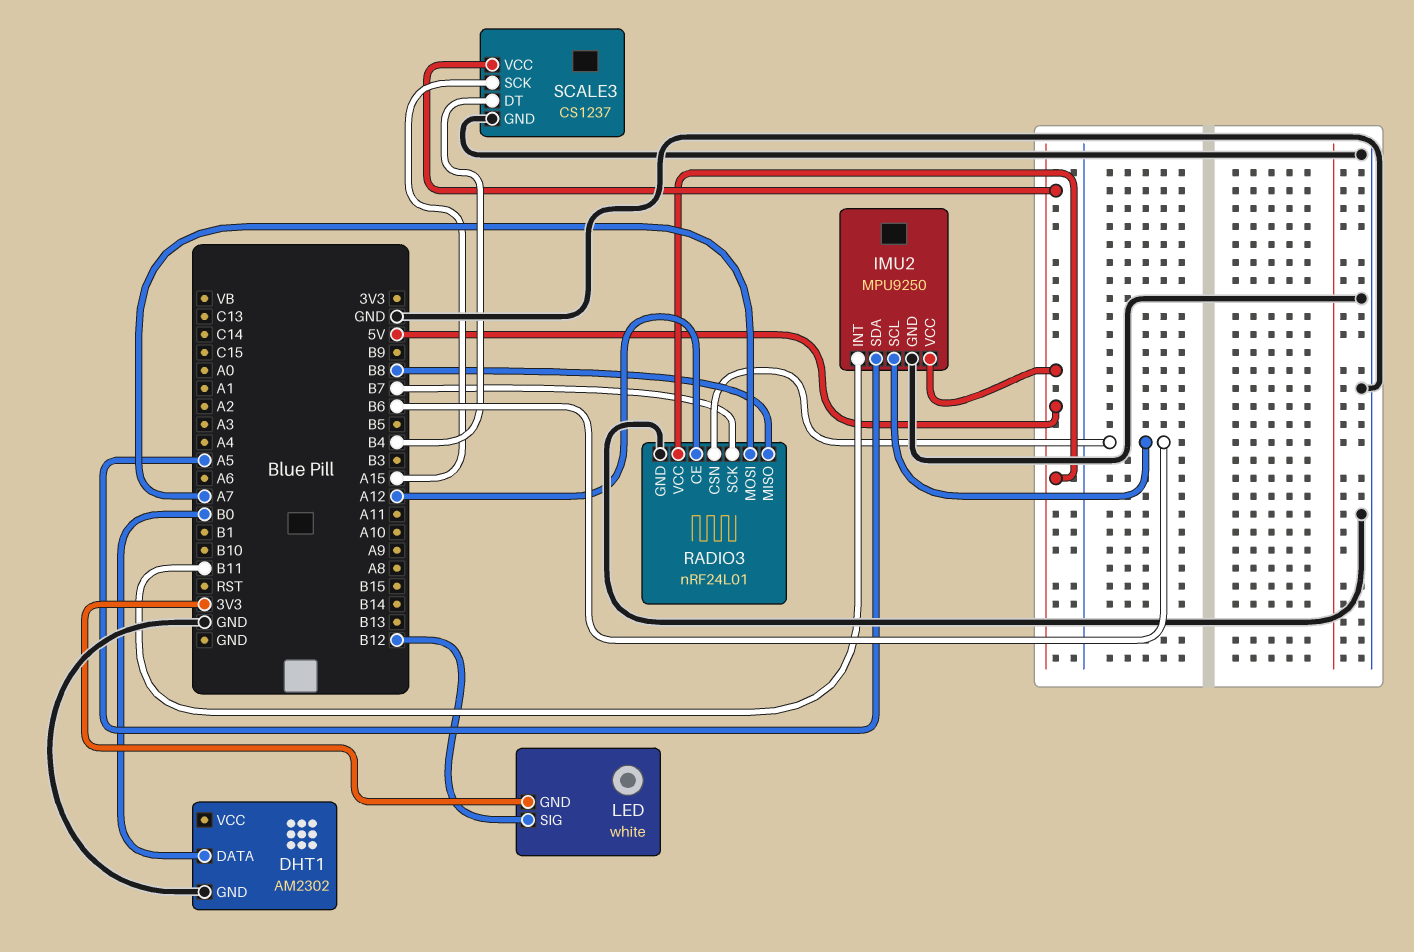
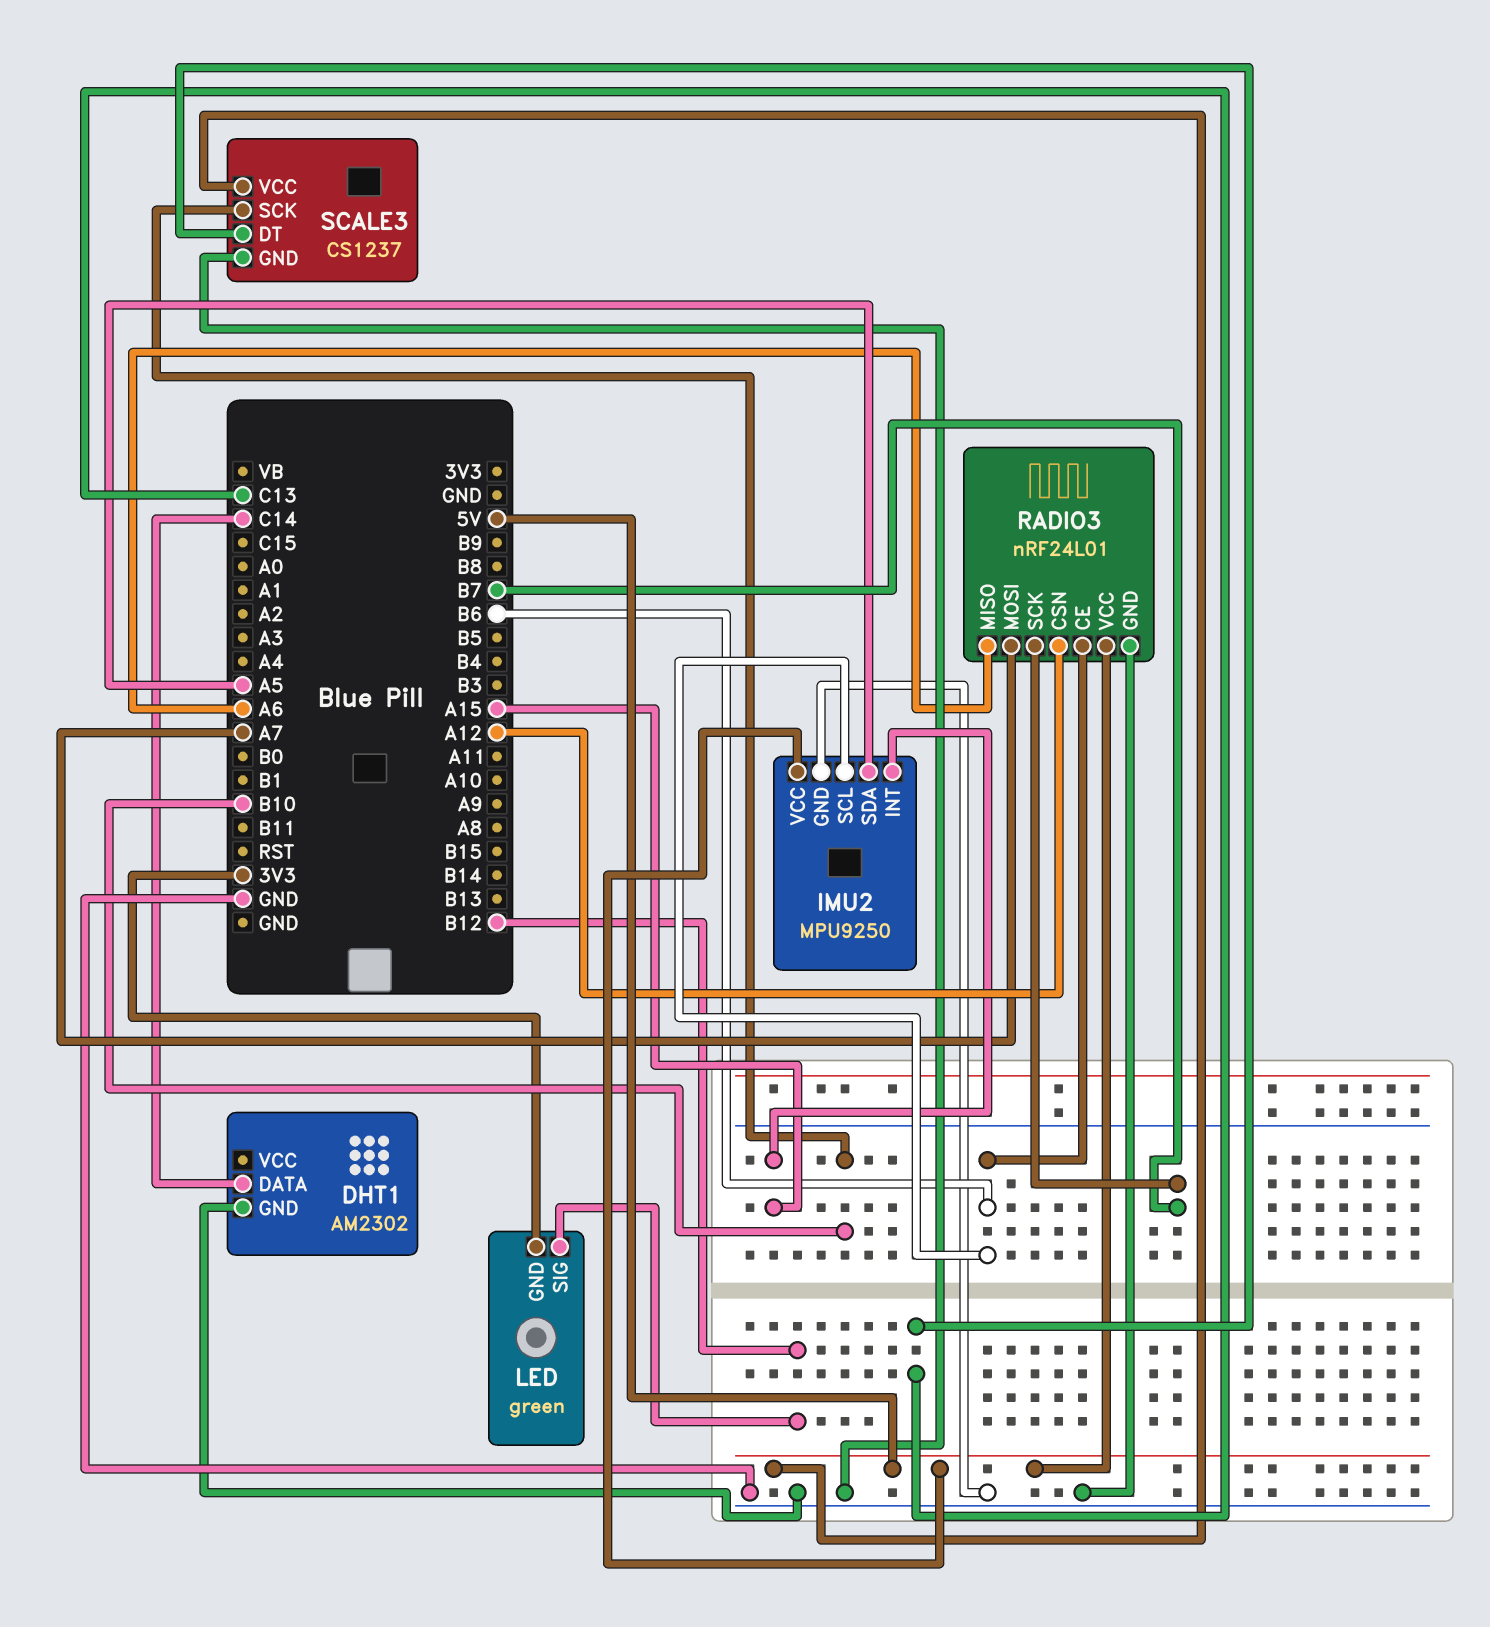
DHT1 pin DATA: B0 -> C14
IMU2 pin INT: B11 -> A15
LED: white -> green
RADIO3 pin CE: A12 -> B6
RADIO3 pin CSN: B6 -> A12
RADIO3 pin MISO: B8 -> A6
SCALE3 pin DT: B4 -> C13
SCALE3 pin SCK: A15 -> B10

